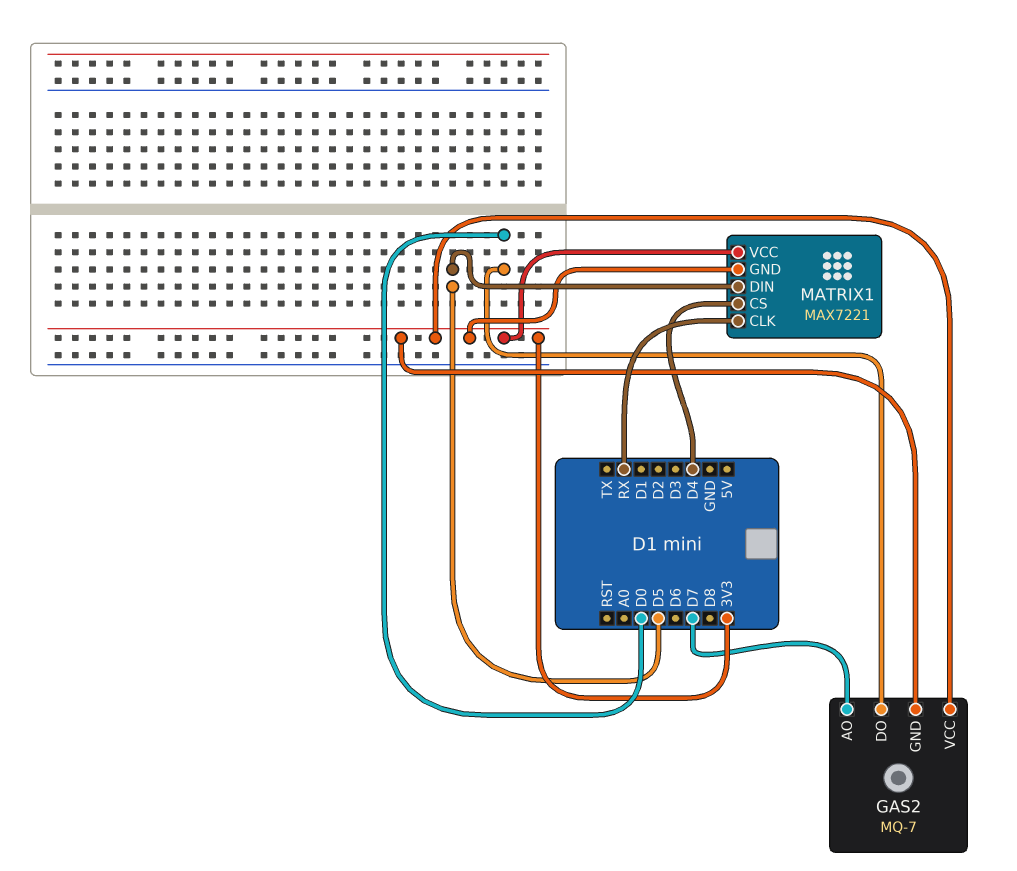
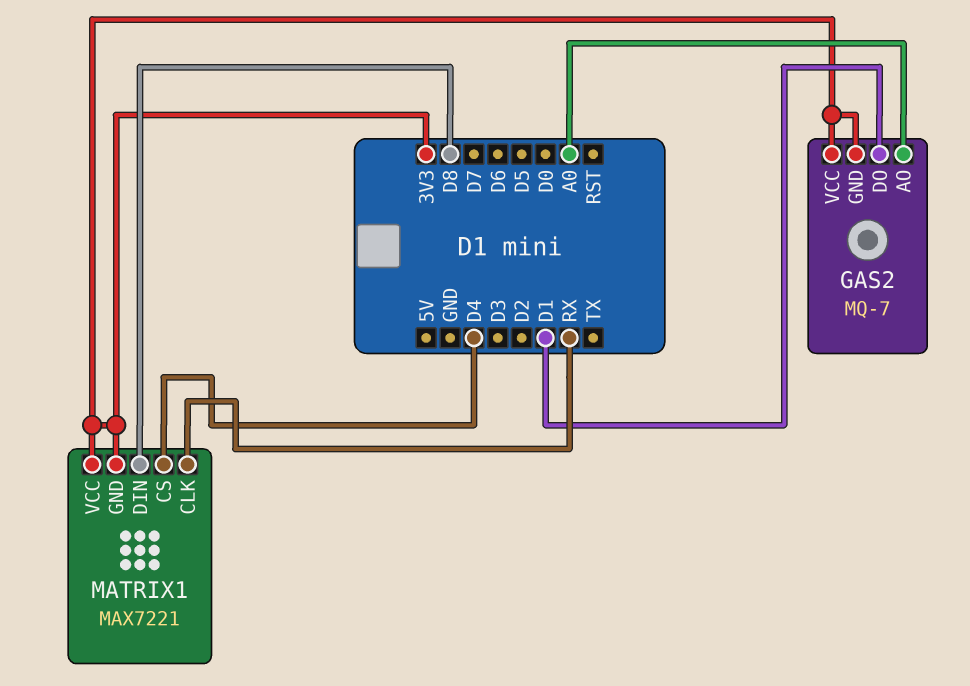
GAS2 pin AO: D7 -> A0
GAS2 pin DO: D0 -> D1
MATRIX1 pin DIN: D5 -> D8

